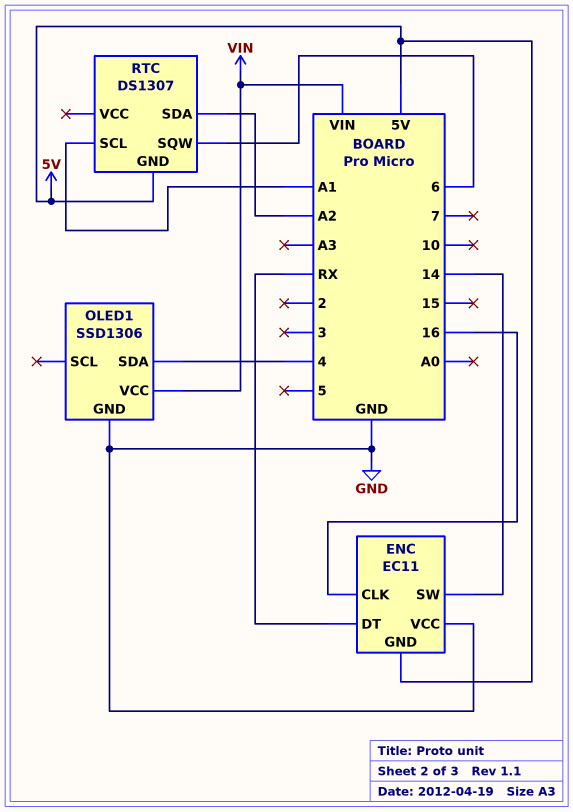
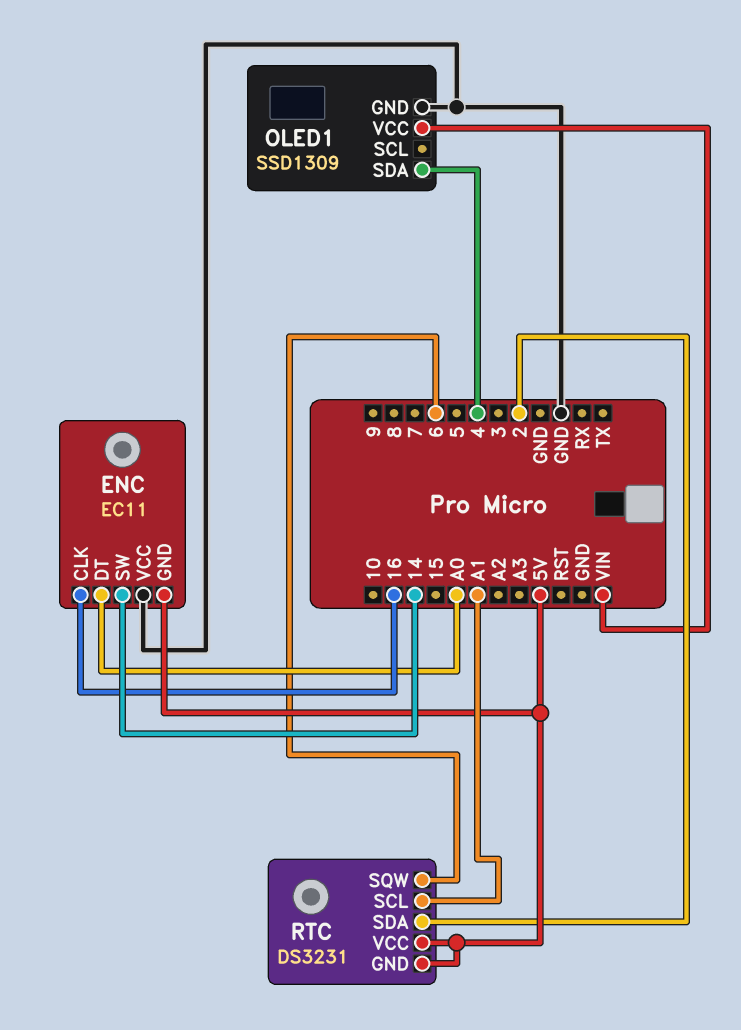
ENC pin DT: RX -> A0
OLED1: SSD1306 -> SSD1309
RTC: DS1307 -> DS3231
RTC pin SDA: A2 -> 2
RTC pin VCC: none -> 5V

